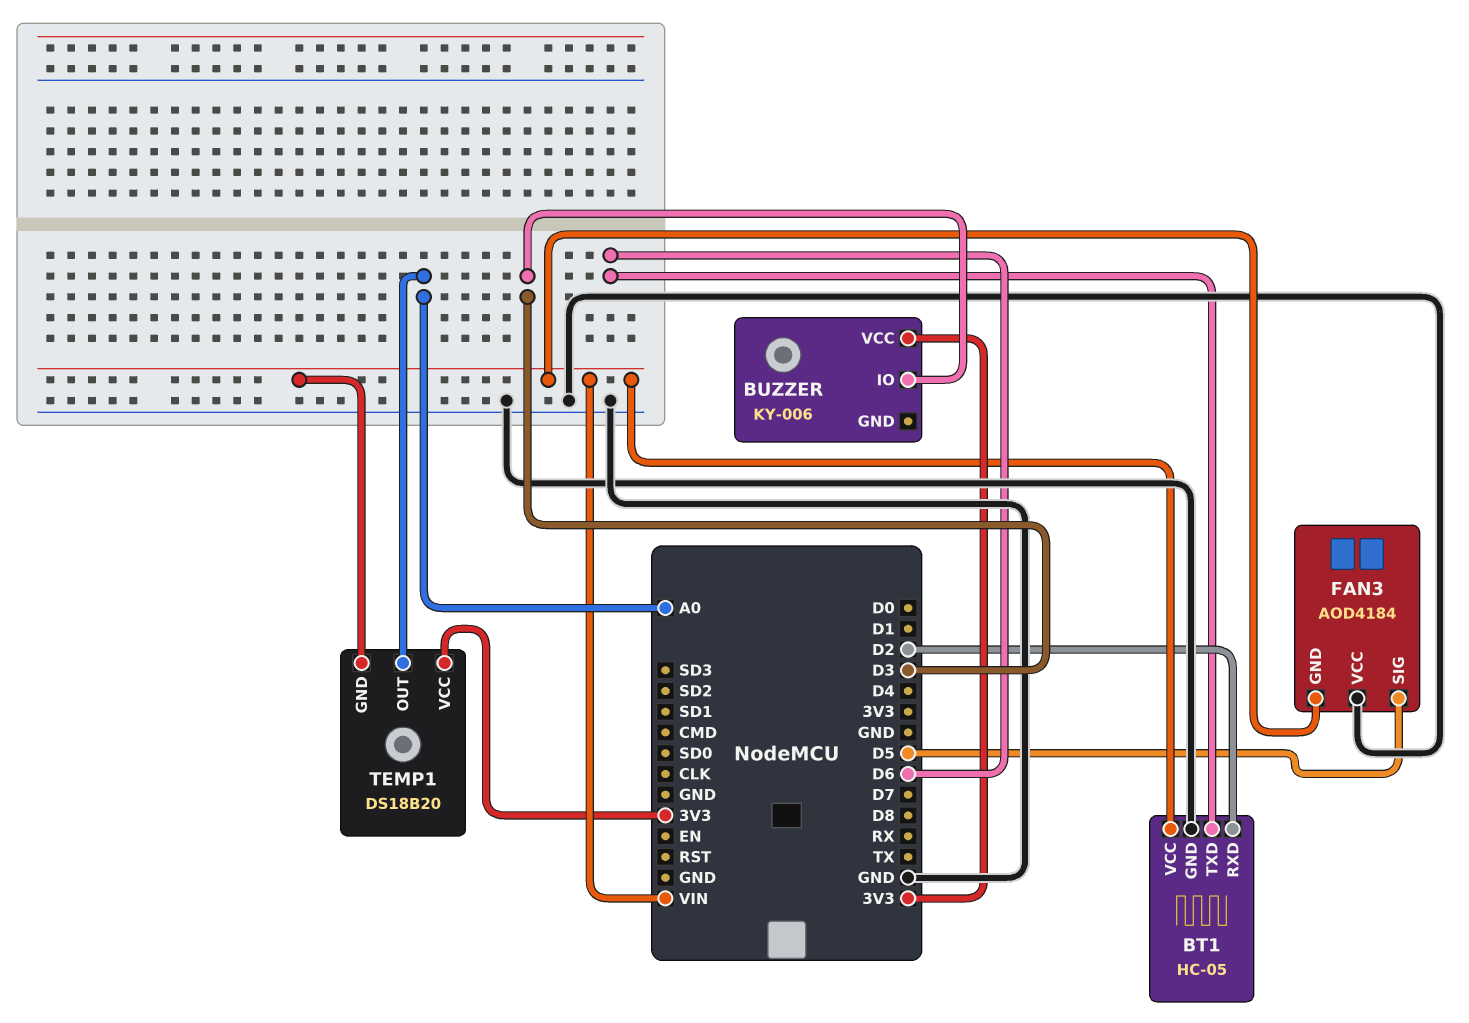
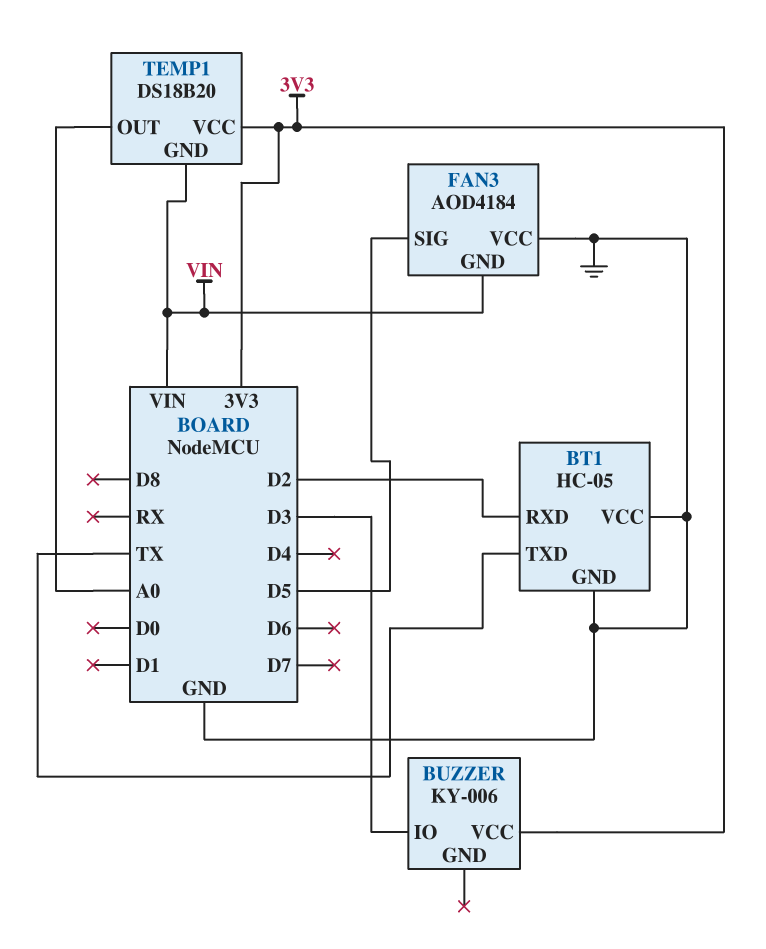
BT1 pin TXD: D6 -> TX
BT1 pin VCC: VIN -> GND

